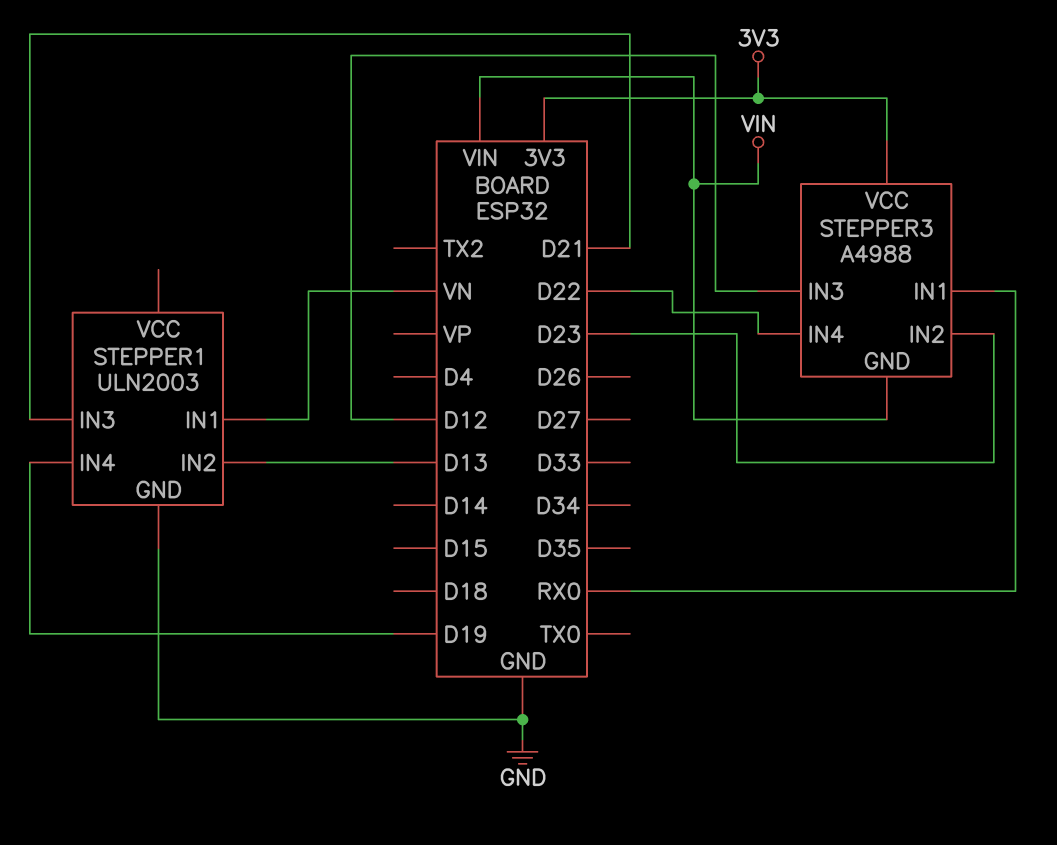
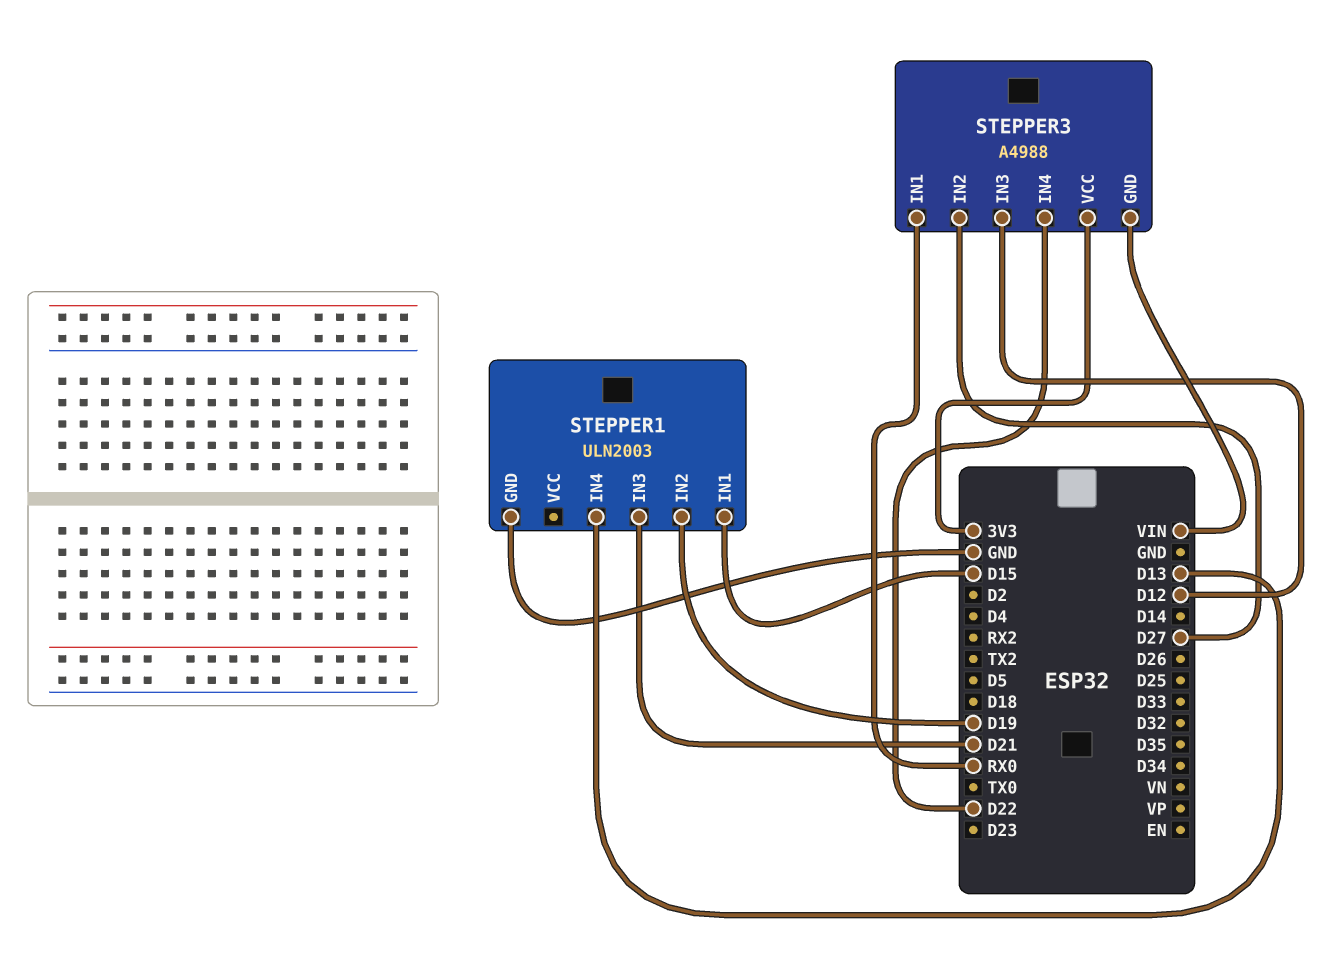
STEPPER1 pin IN1: VN -> D15
STEPPER1 pin IN2: D13 -> D19
STEPPER1 pin IN4: D19 -> D13
STEPPER3 pin IN2: D23 -> D27

